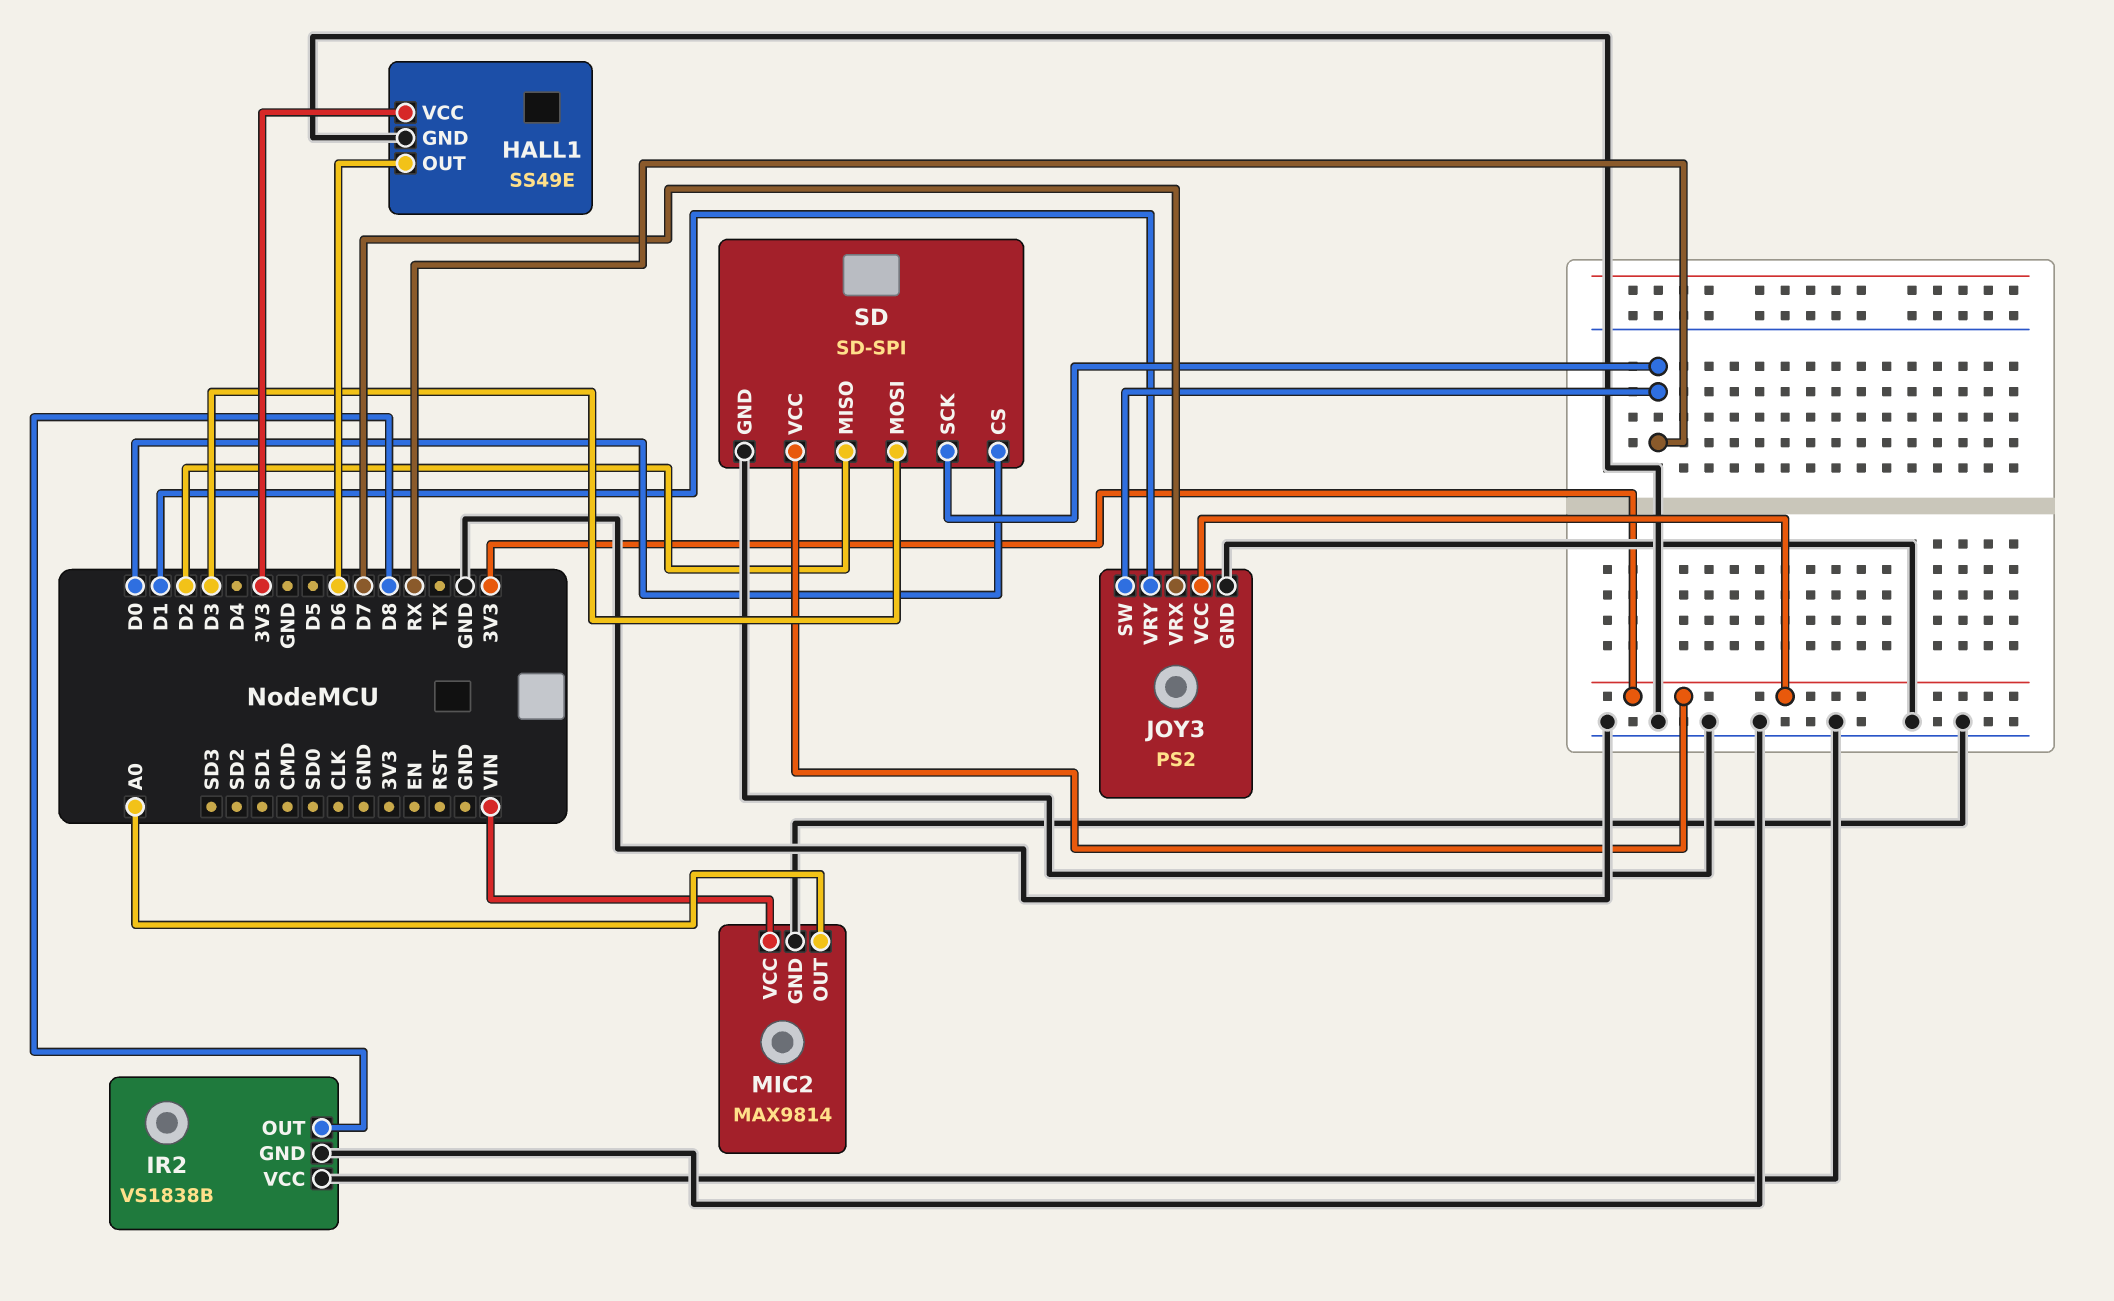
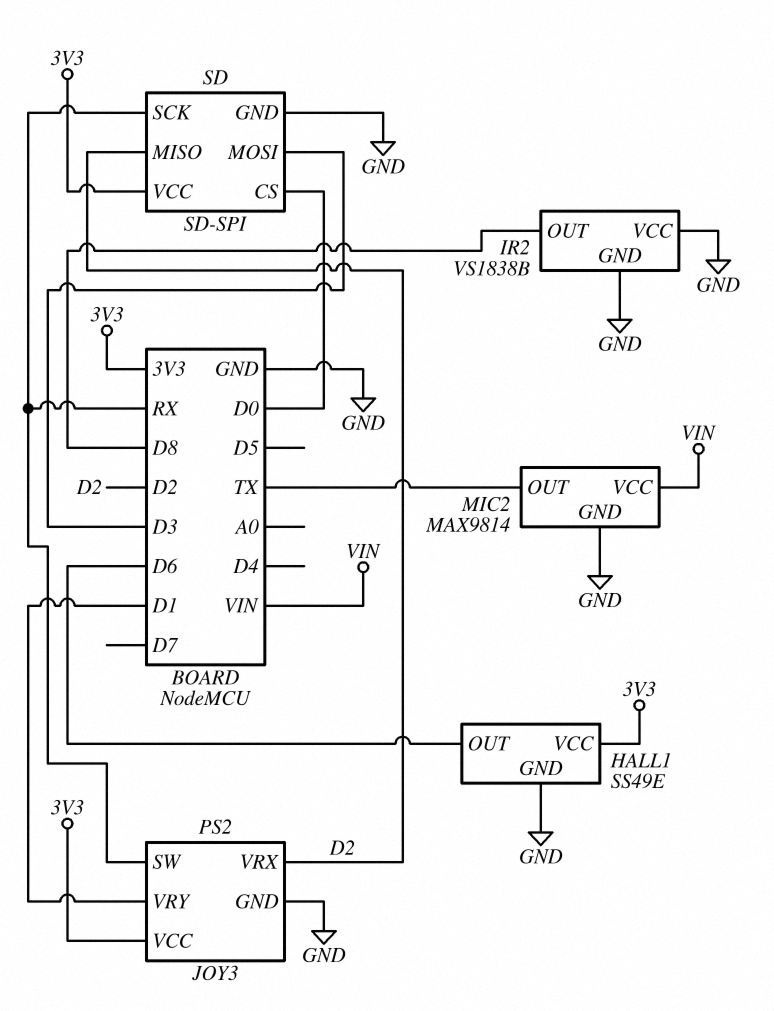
JOY3 pin VRX: D7 -> D2
MIC2 pin OUT: A0 -> TX

